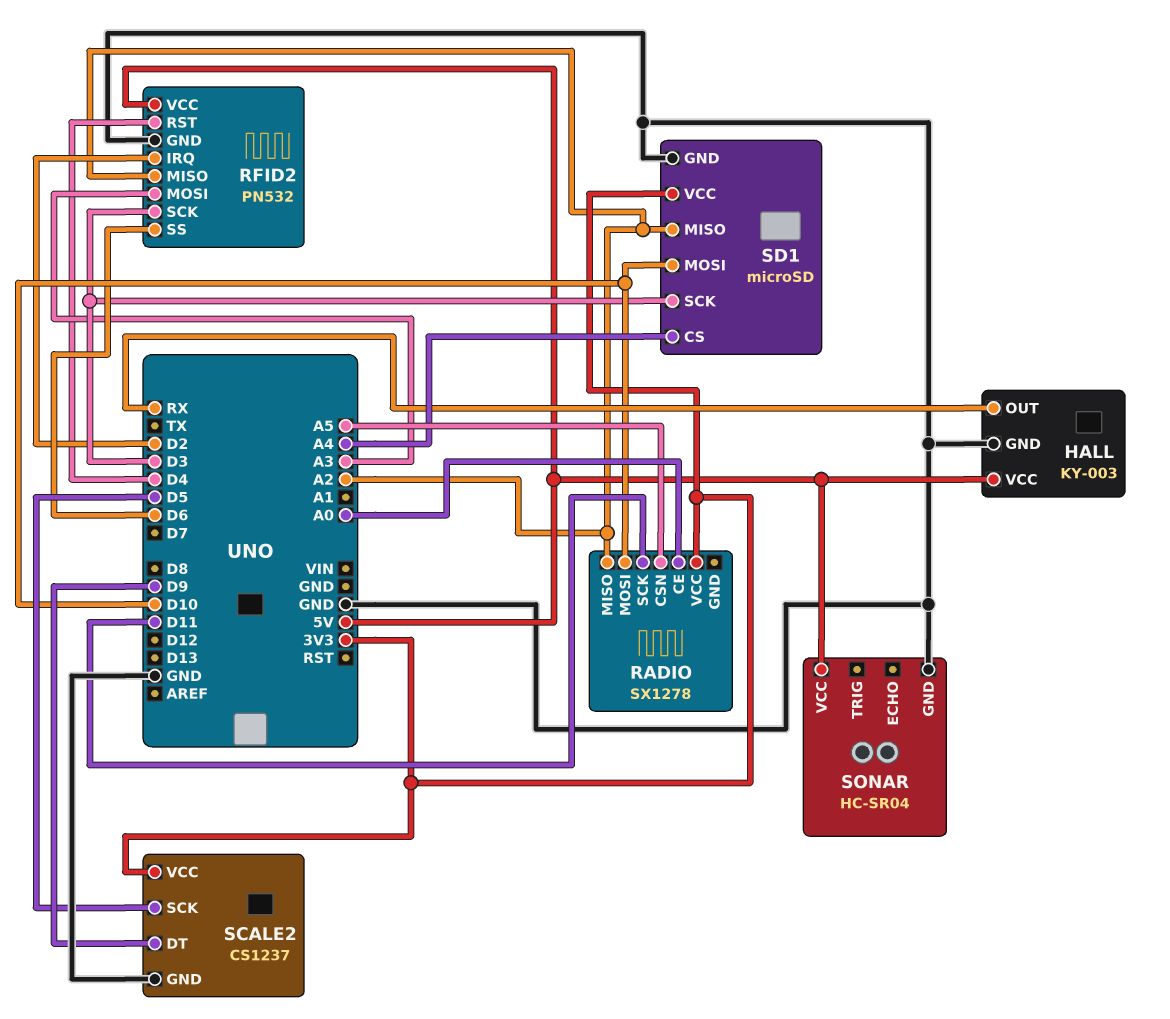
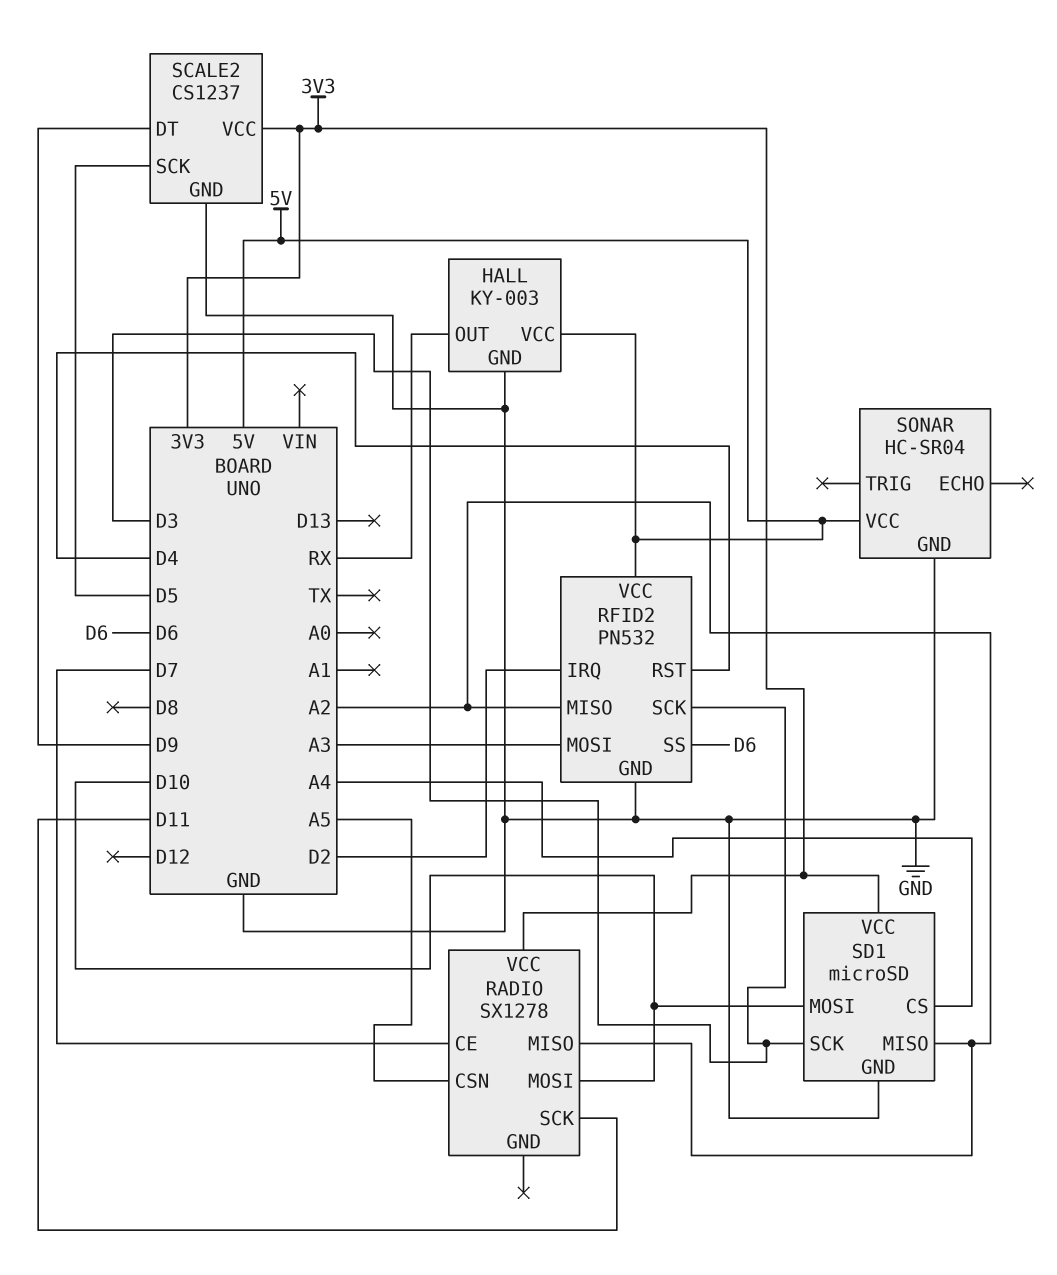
RADIO pin CE: A0 -> D7

